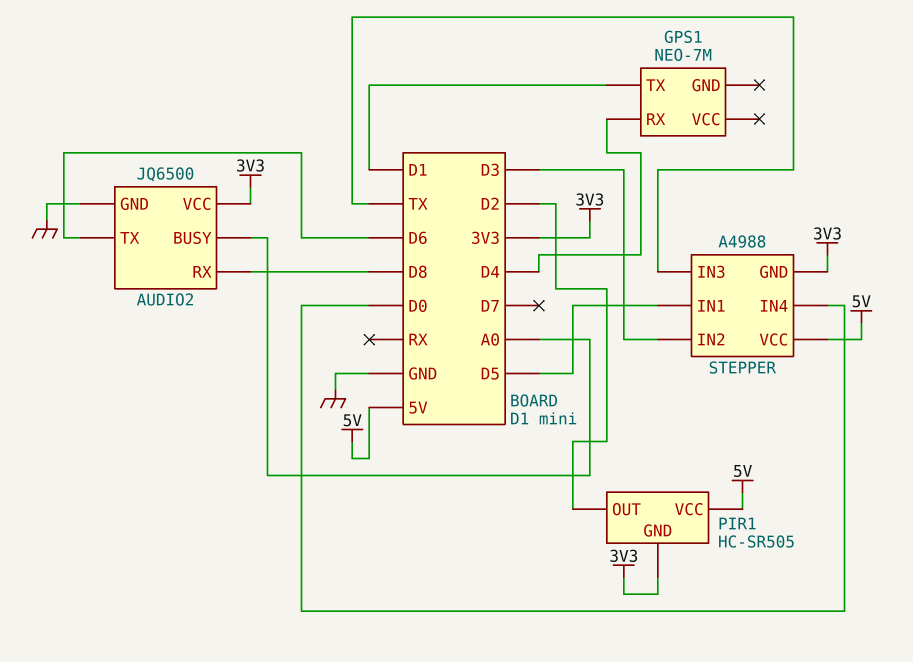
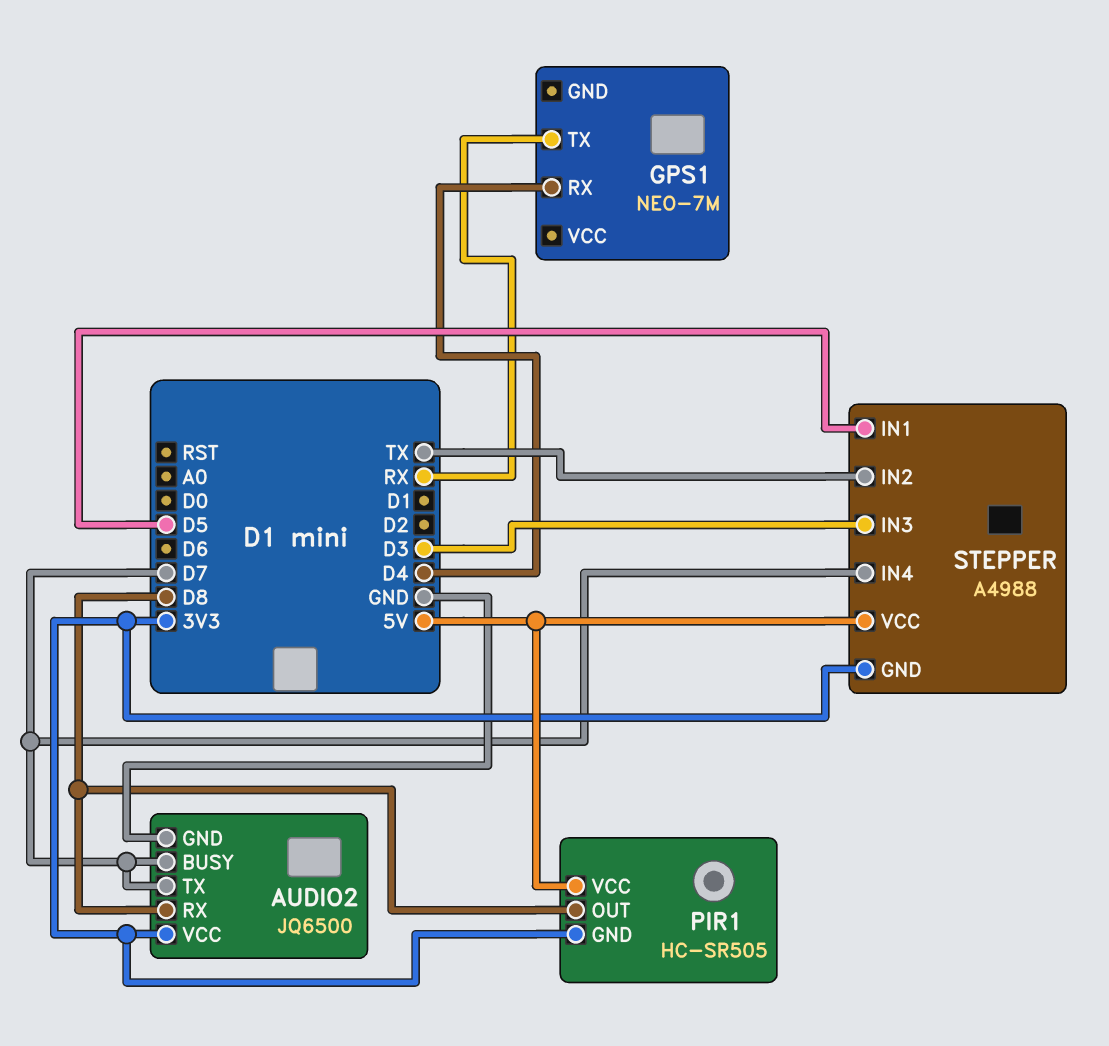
AUDIO2 pin BUSY: A0 -> D7
AUDIO2 pin TX: D6 -> D7
GPS1 pin TX: D1 -> RX
PIR1 pin OUT: D2 -> D8
STEPPER pin IN2: D3 -> TX
STEPPER pin IN3: TX -> D3
STEPPER pin IN4: D0 -> D7

